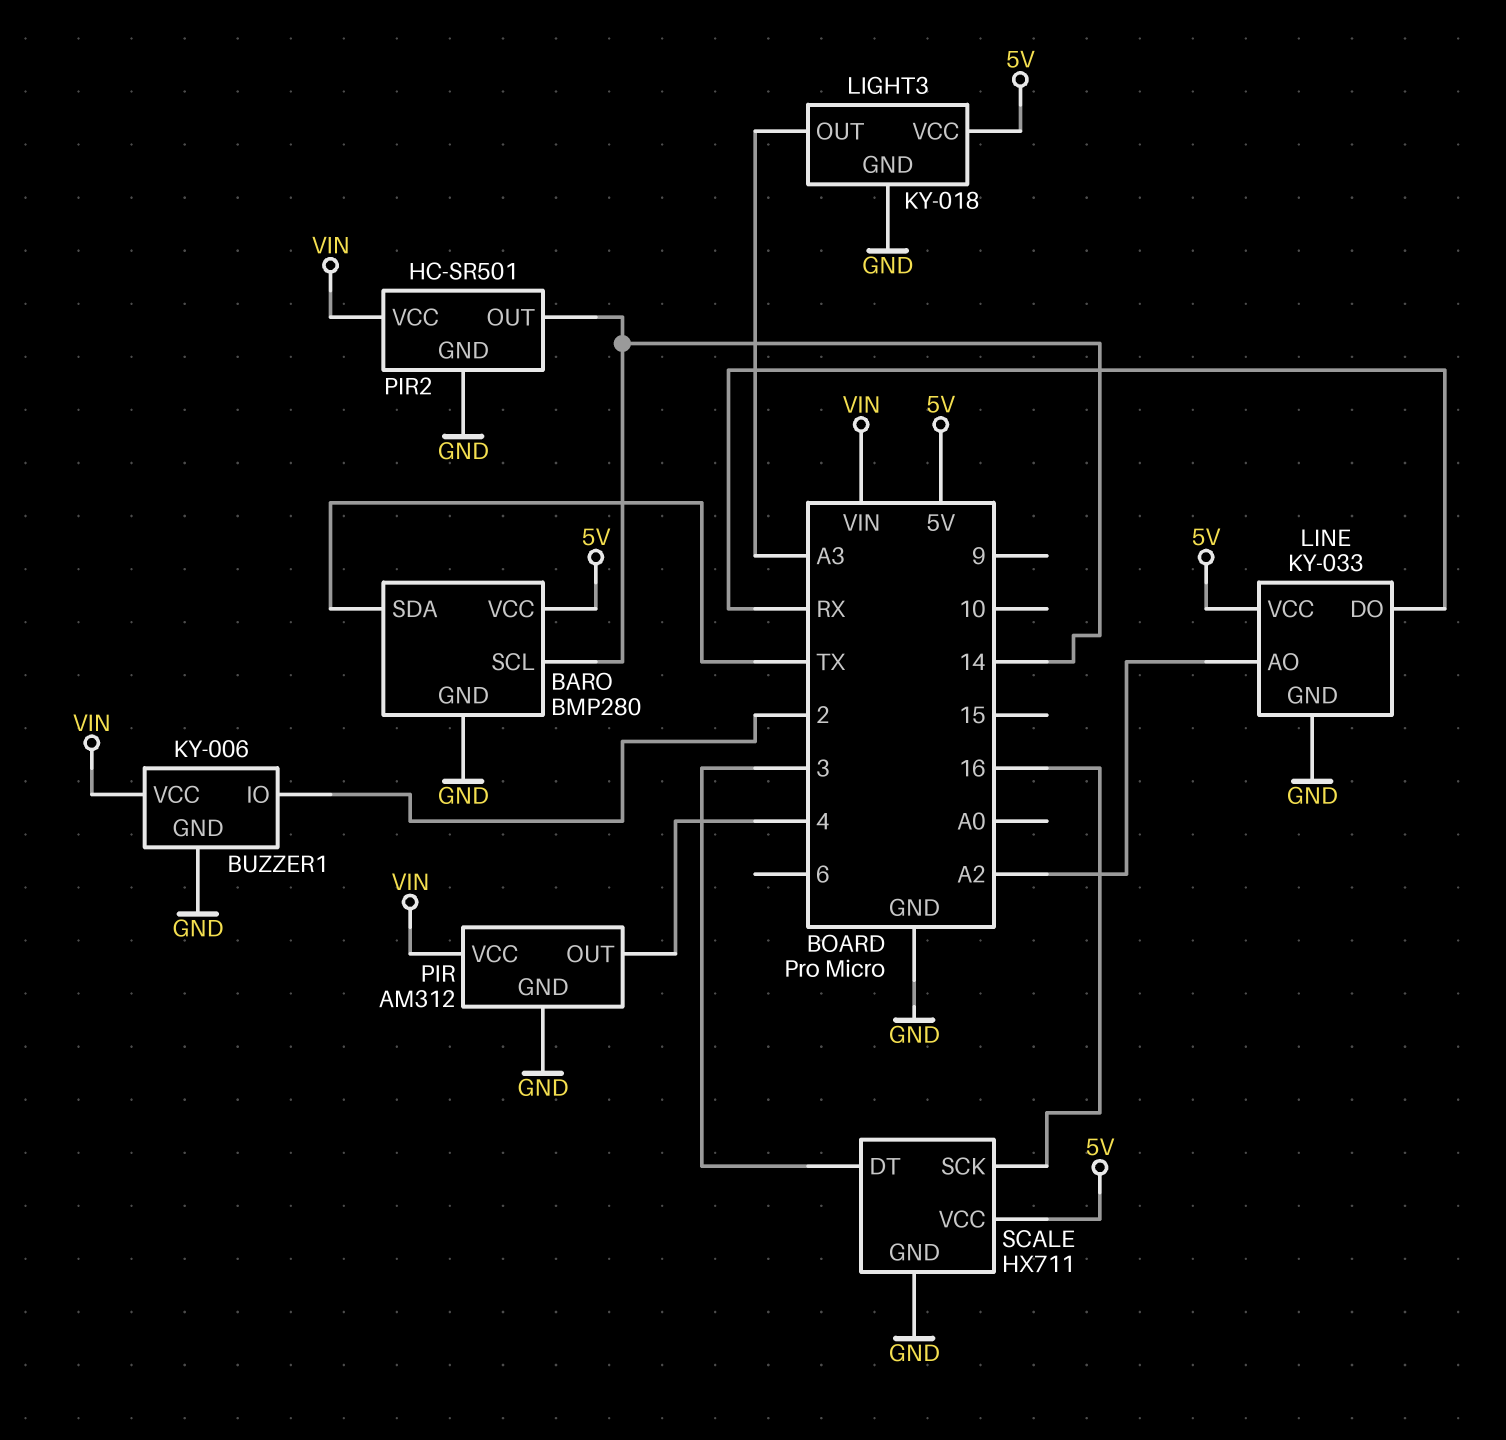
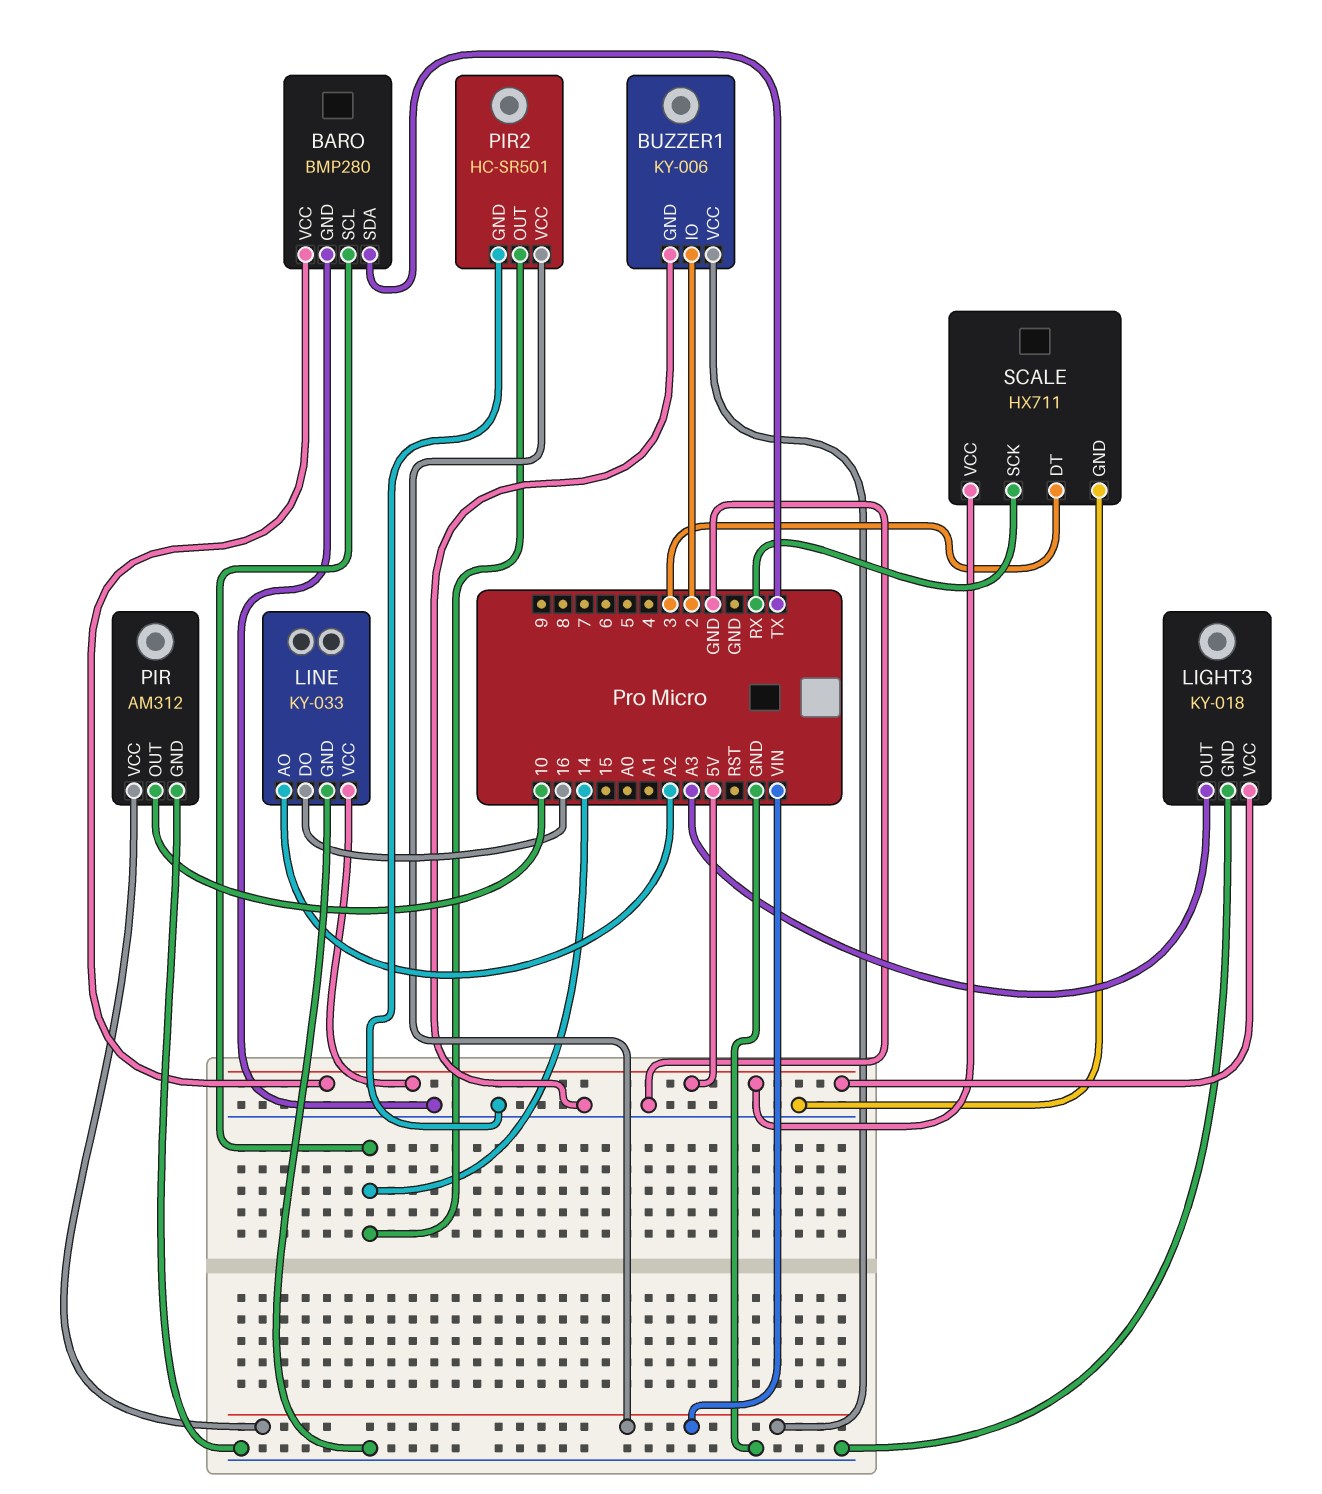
LINE pin DO: RX -> 16
PIR pin OUT: 4 -> 10
SCALE pin SCK: 16 -> RX

